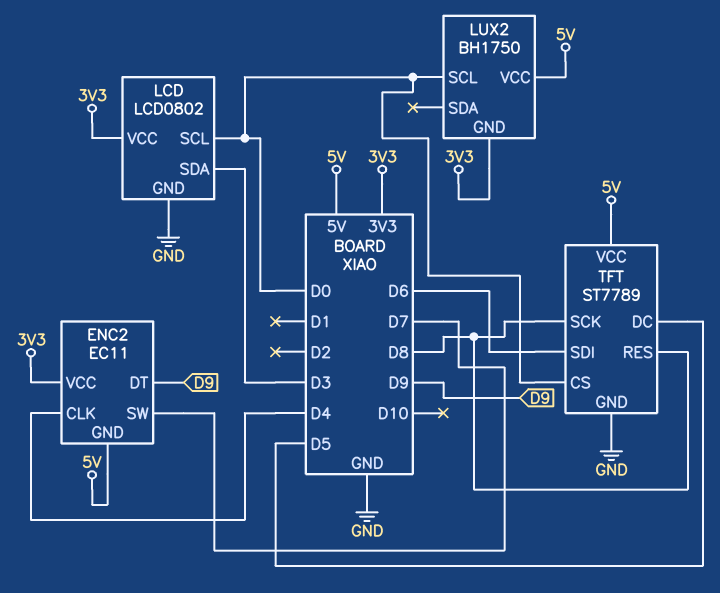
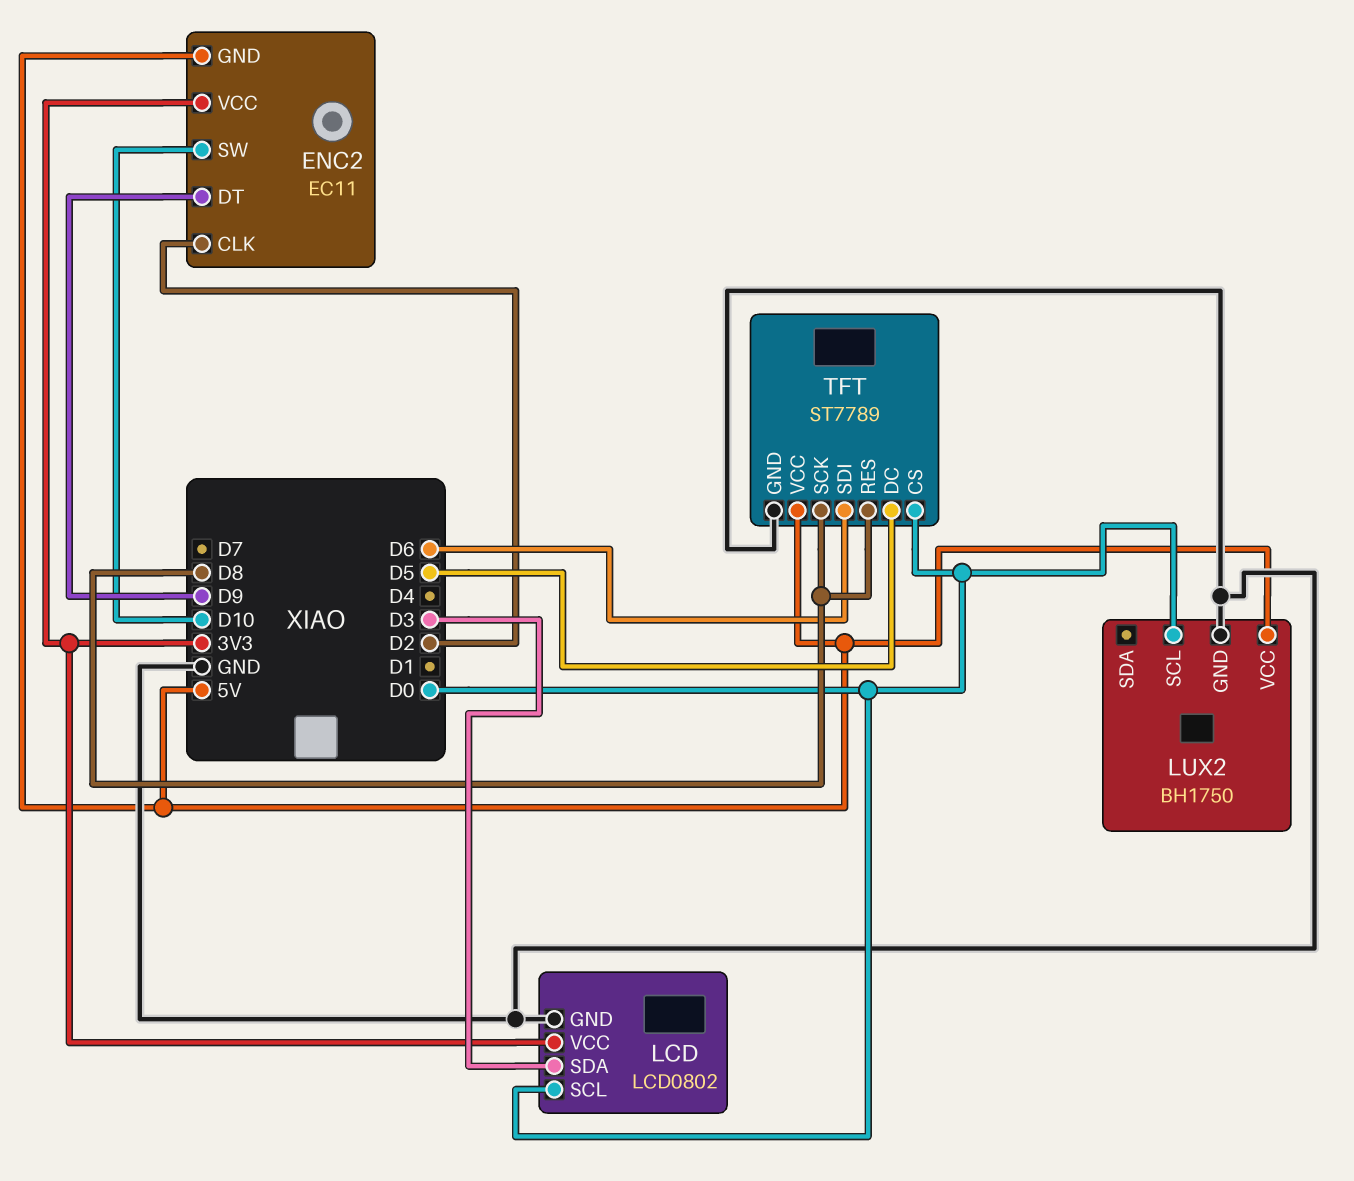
ENC2 pin CLK: D4 -> D2
ENC2 pin SW: D7 -> D10
LUX2 pin GND: 3V3 -> GND

